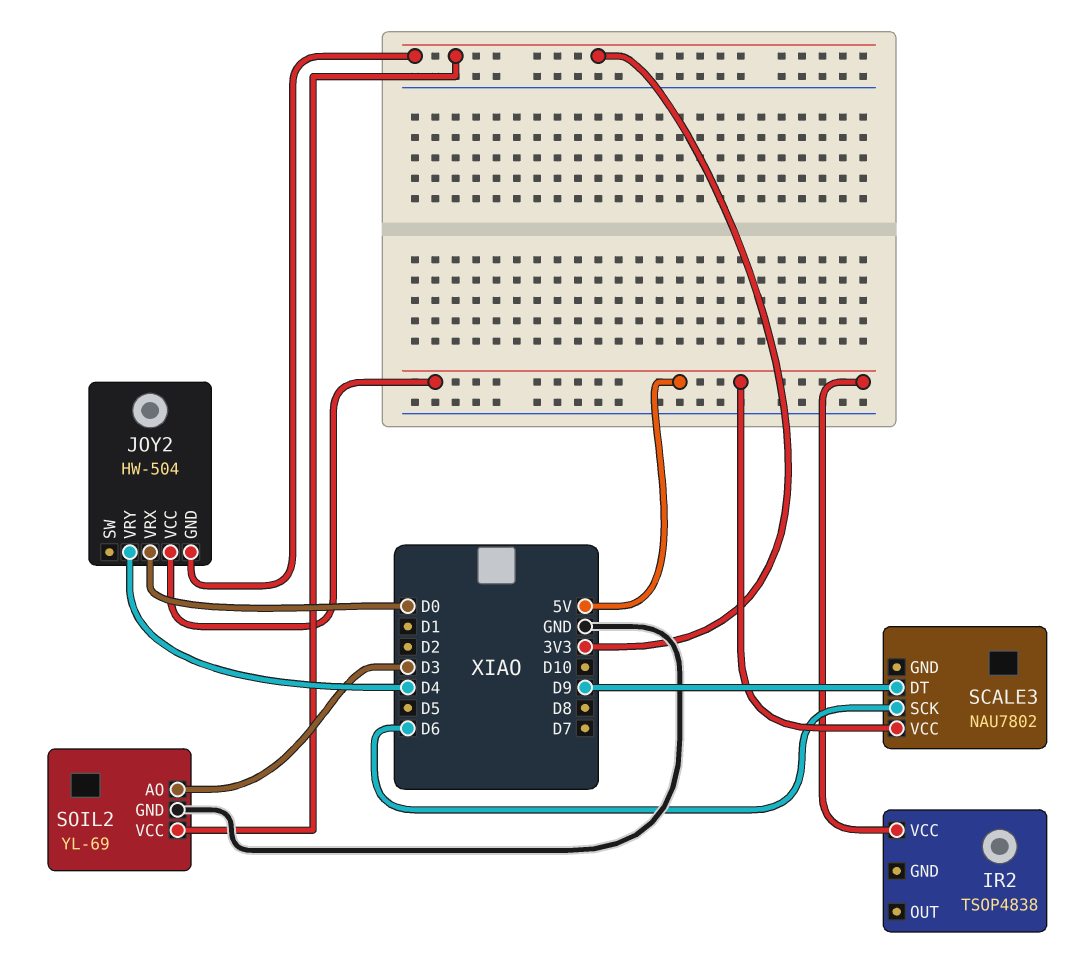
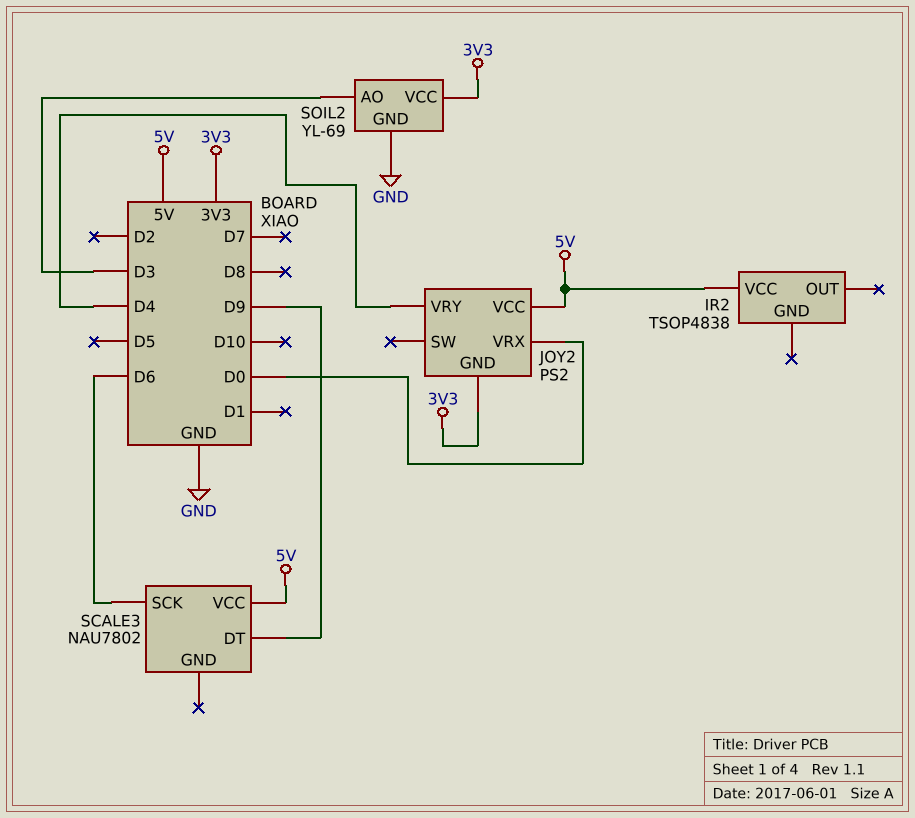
JOY2: HW-504 -> PS2

